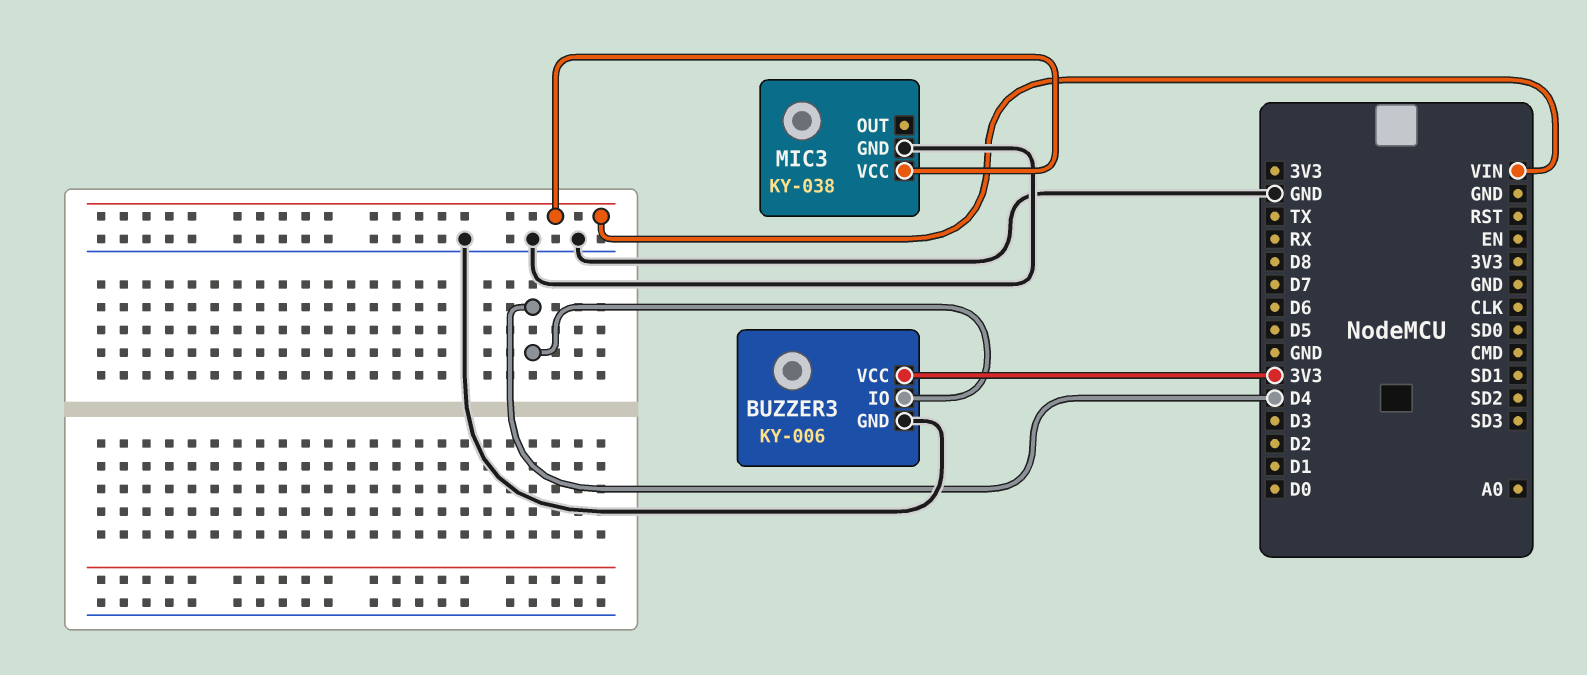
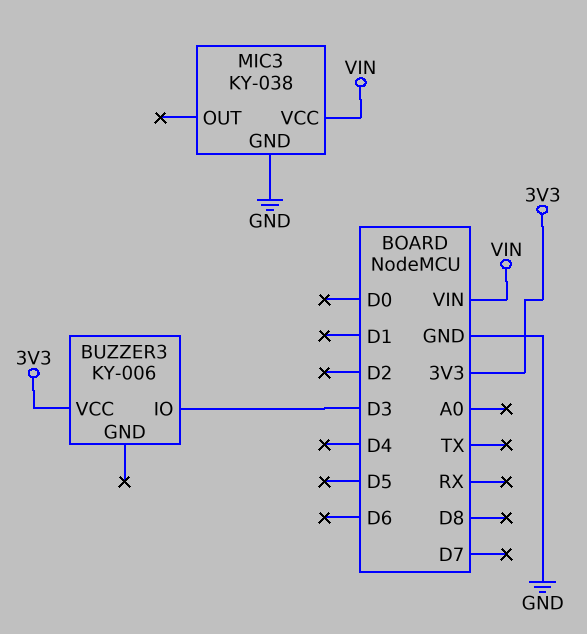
BUZZER3 pin GND: GND -> none
BUZZER3 pin IO: D4 -> D3

